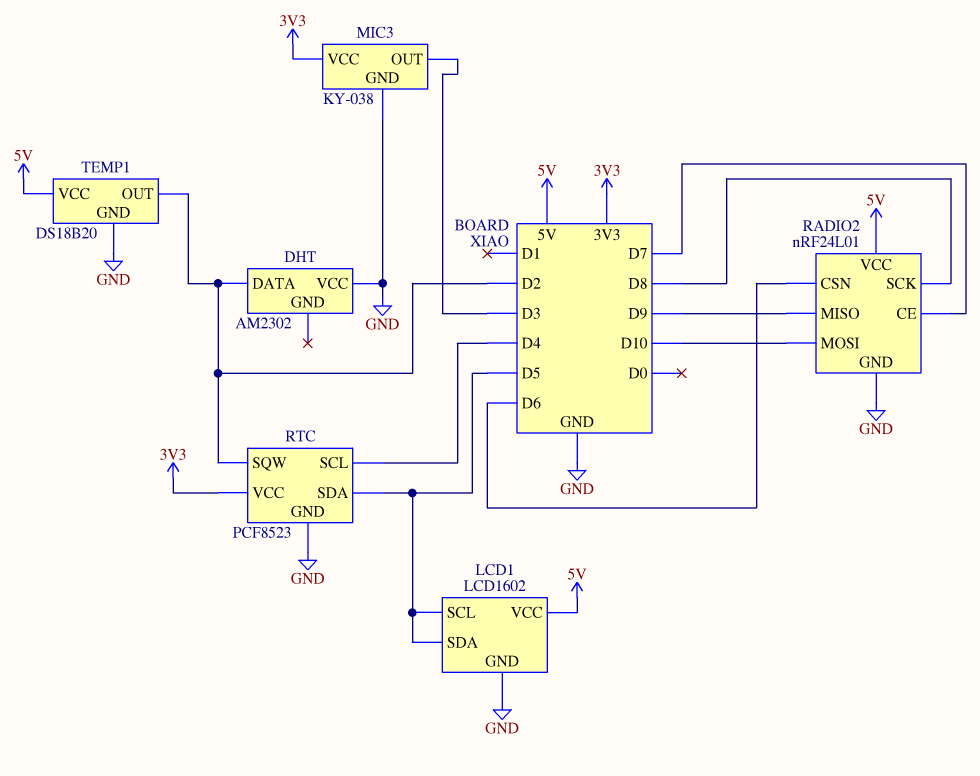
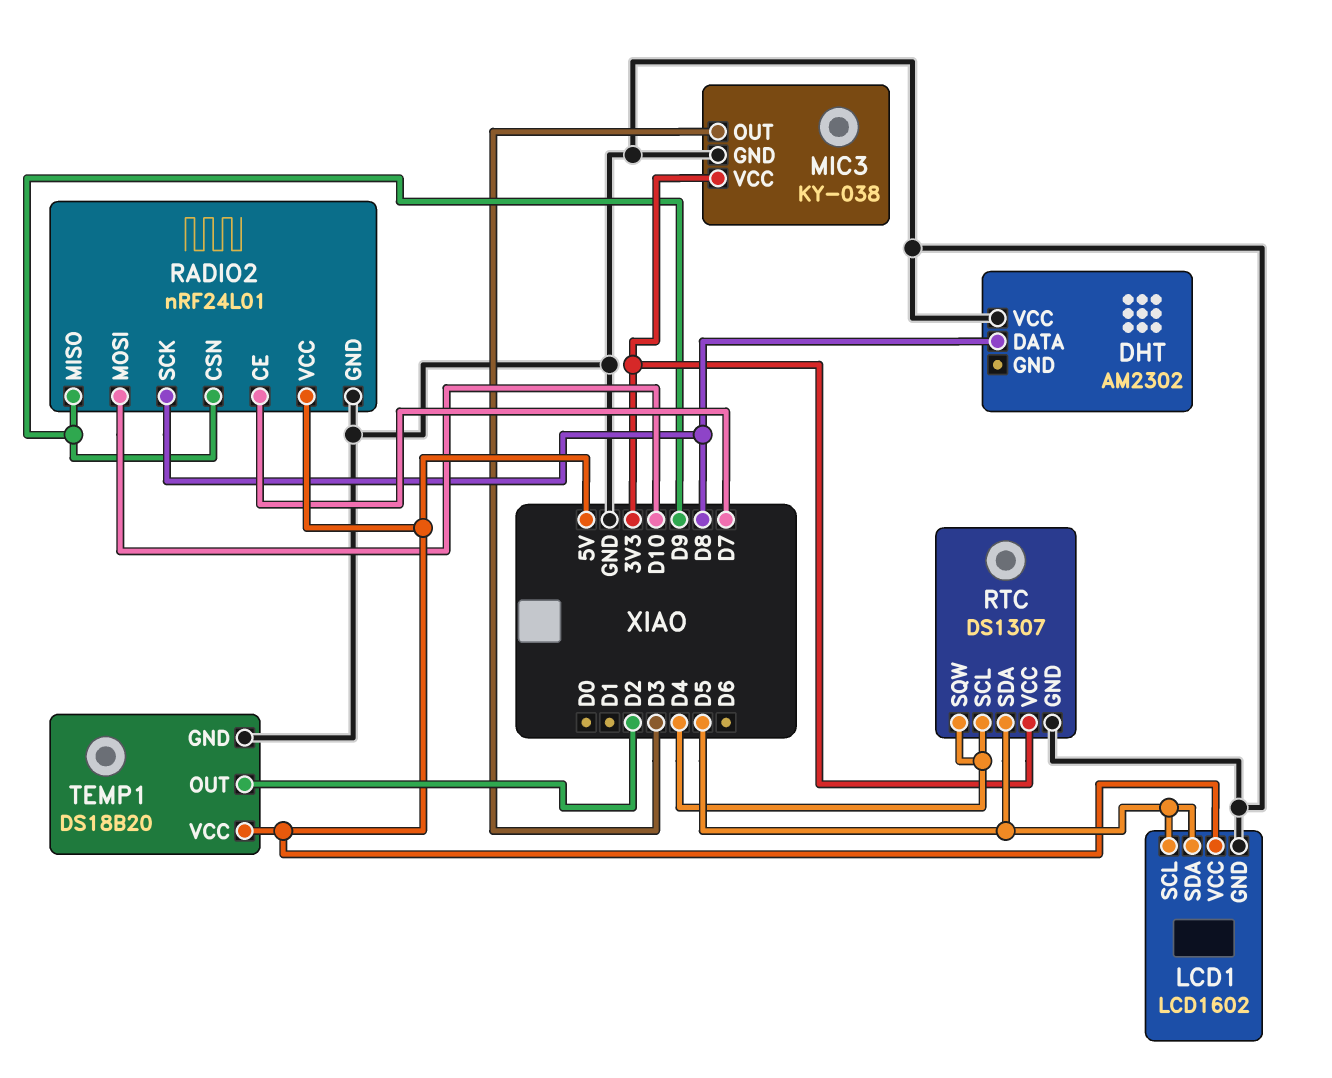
DHT pin DATA: D2 -> D8
RADIO2 pin CSN: D6 -> D9
RTC: PCF8523 -> DS1307
RTC pin SQW: D2 -> D4

